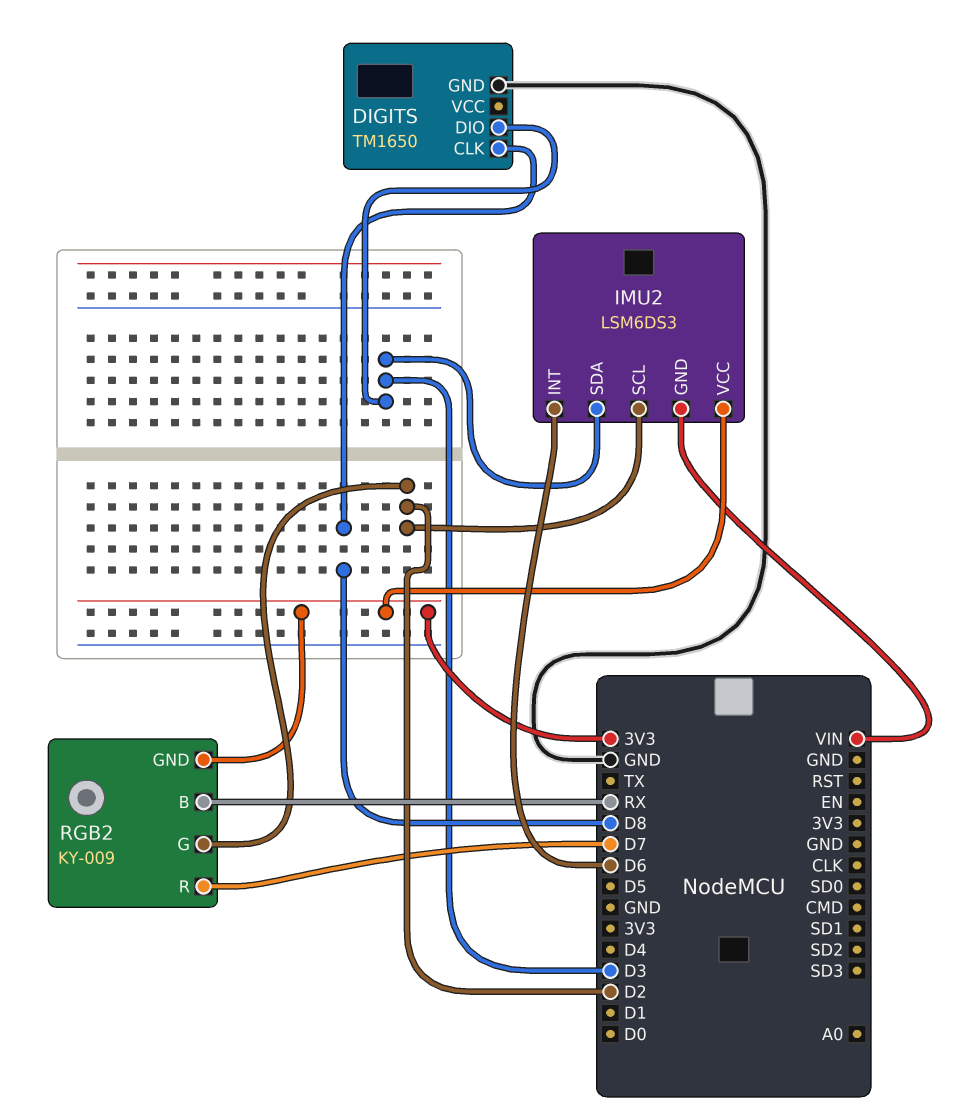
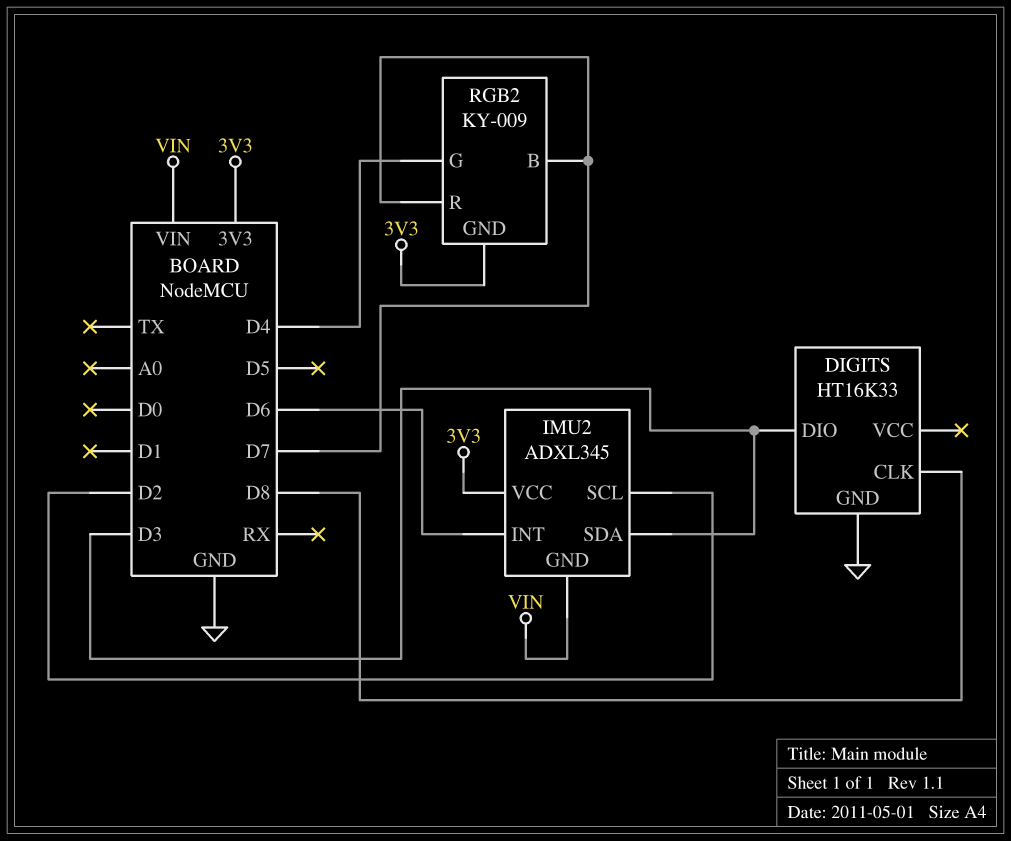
DIGITS: TM1650 -> HT16K33
IMU2: LSM6DS3 -> ADXL345
RGB2 pin B: RX -> D7
RGB2 pin G: D2 -> D4

